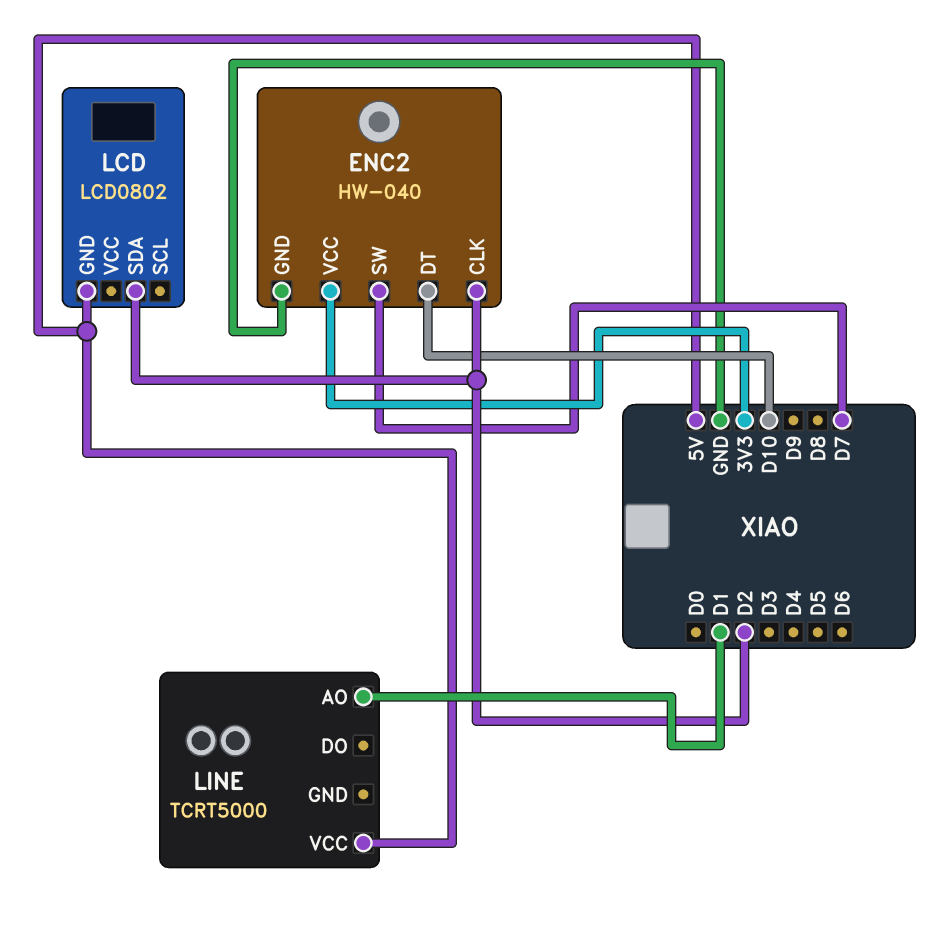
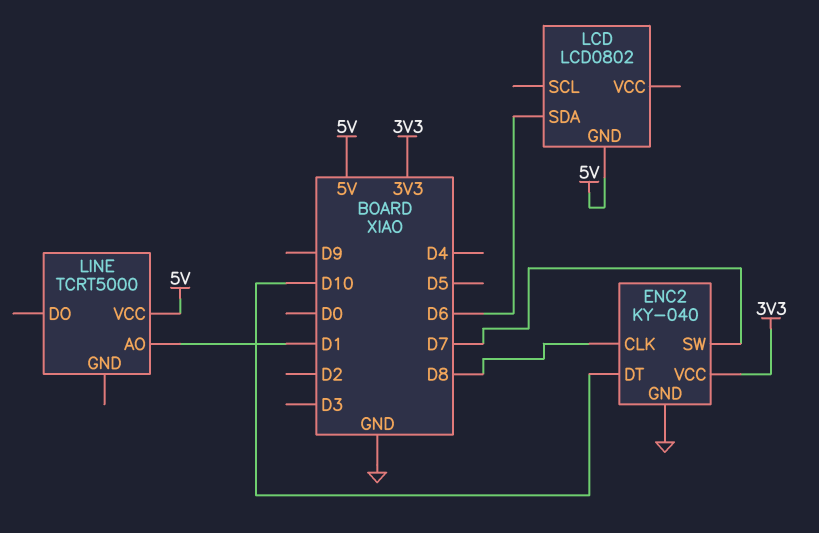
ENC2: HW-040 -> KY-040
ENC2 pin CLK: D2 -> D8
LCD pin SDA: D2 -> D6

